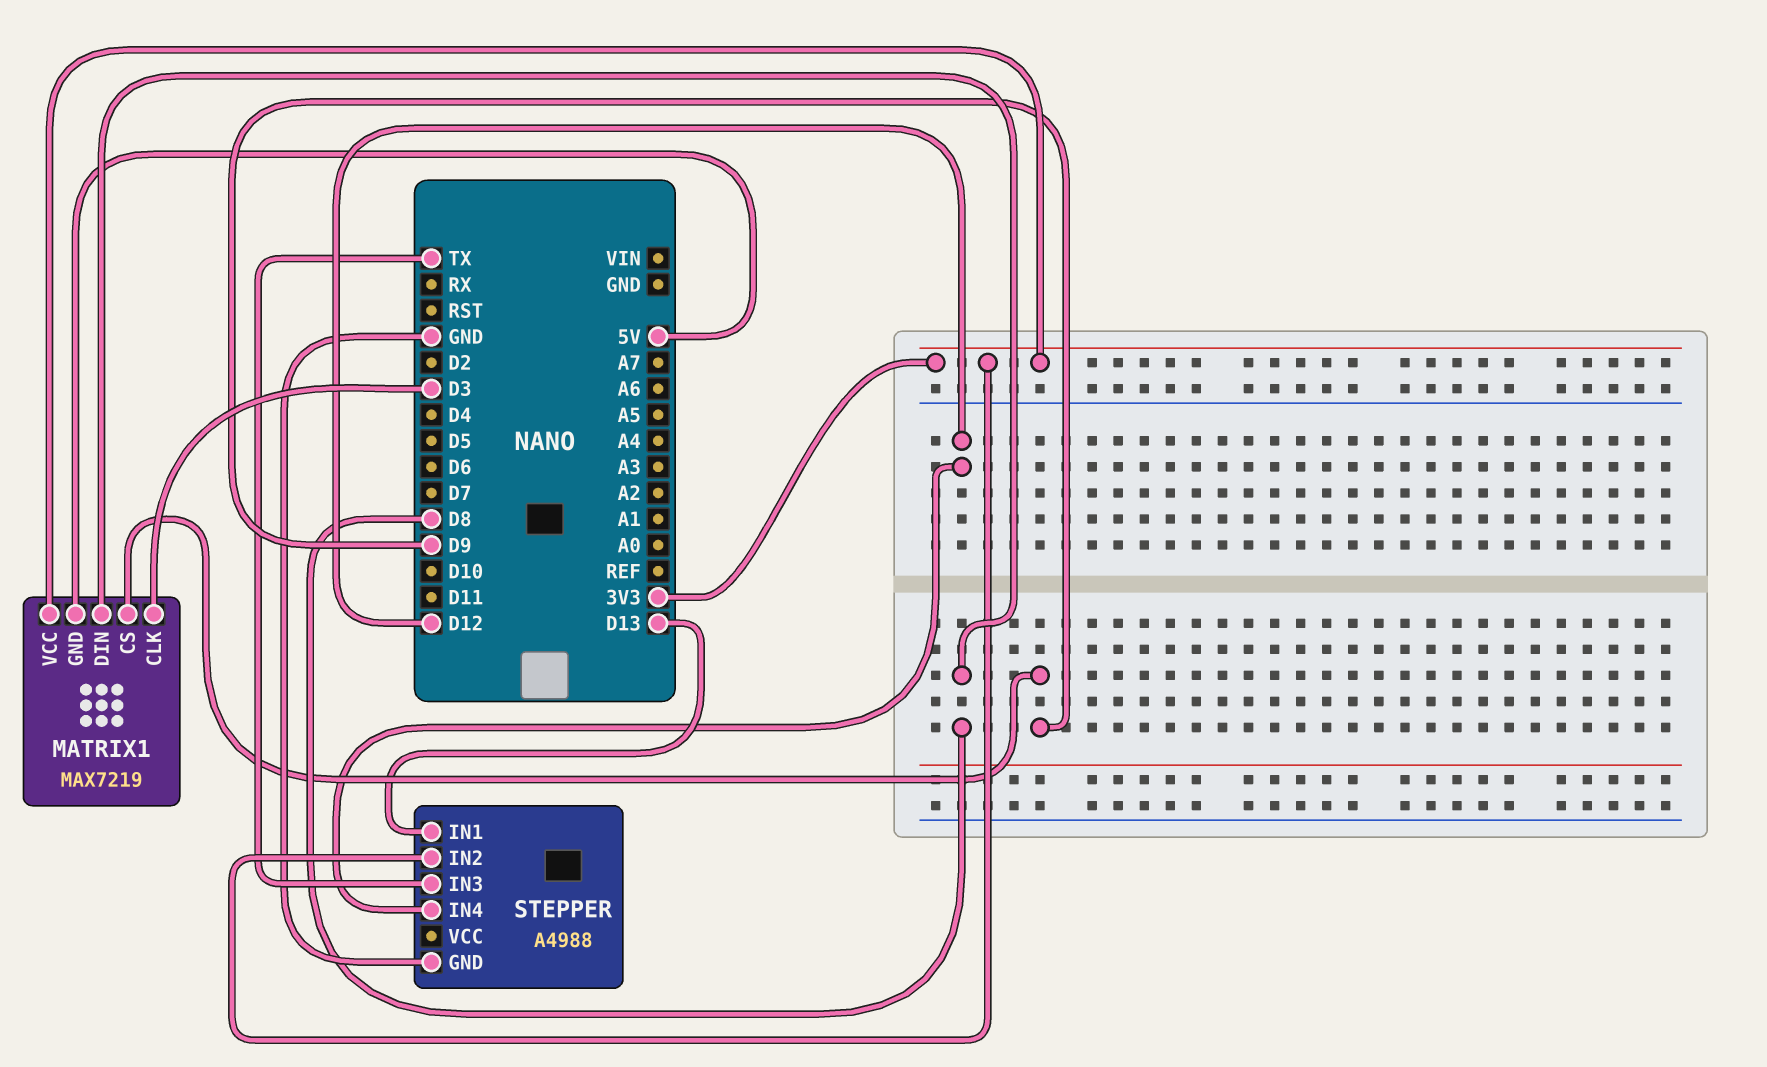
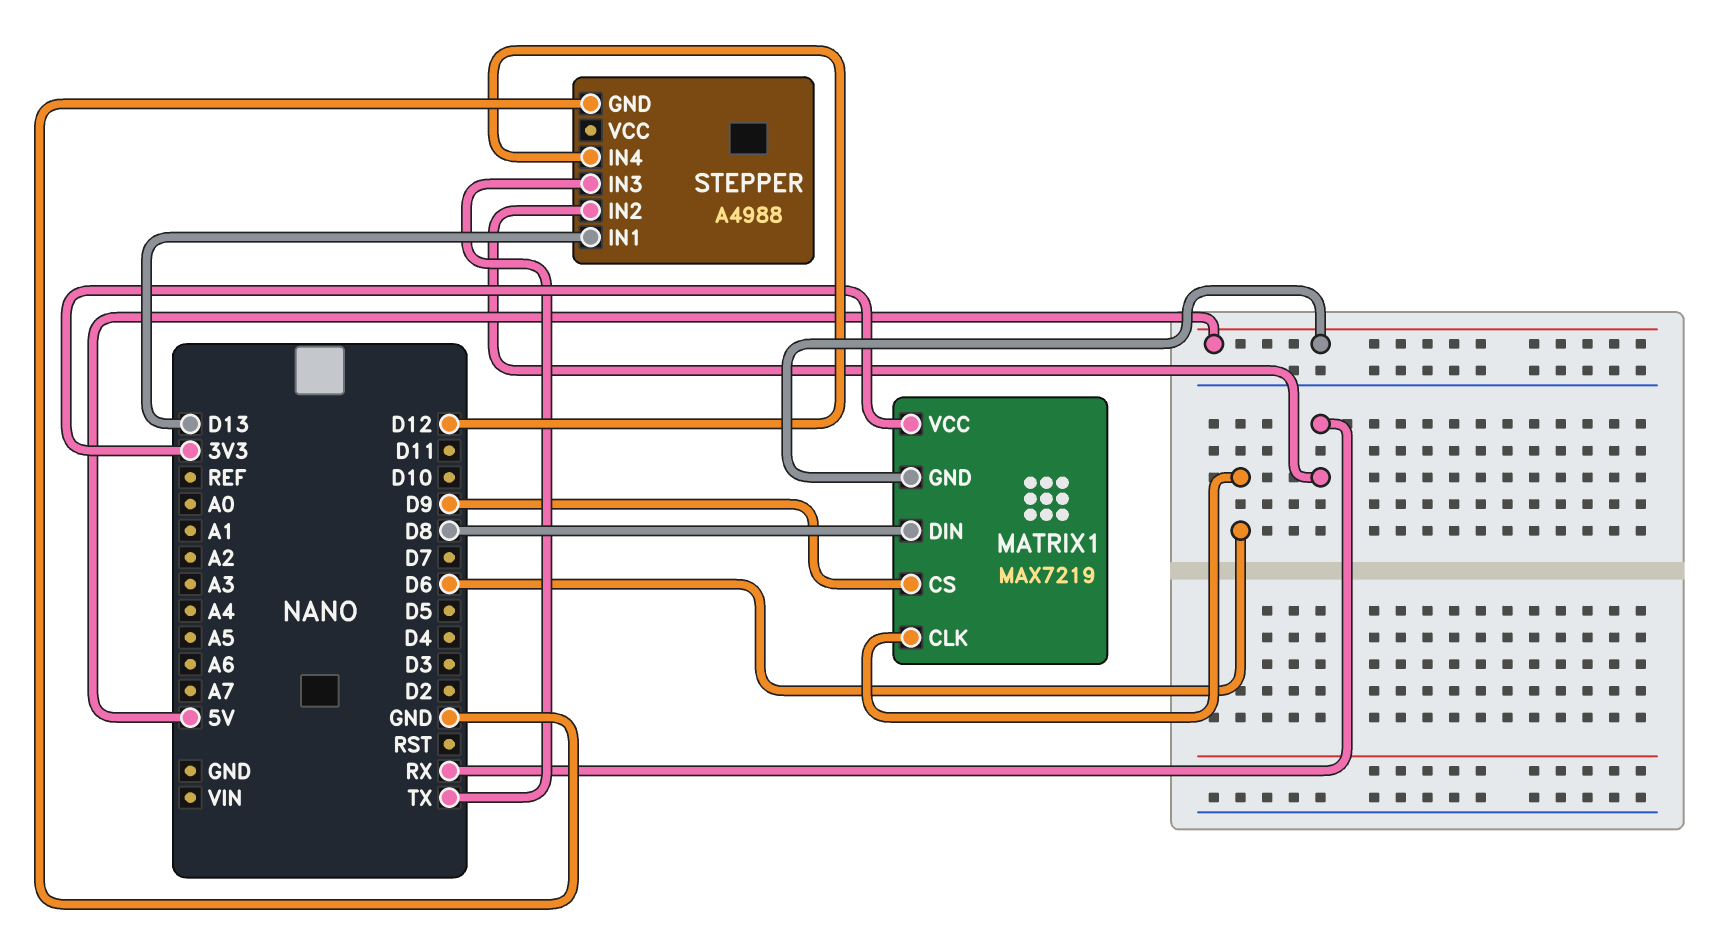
MATRIX1 pin CLK: D3 -> D6
STEPPER pin IN2: 3V3 -> RX

